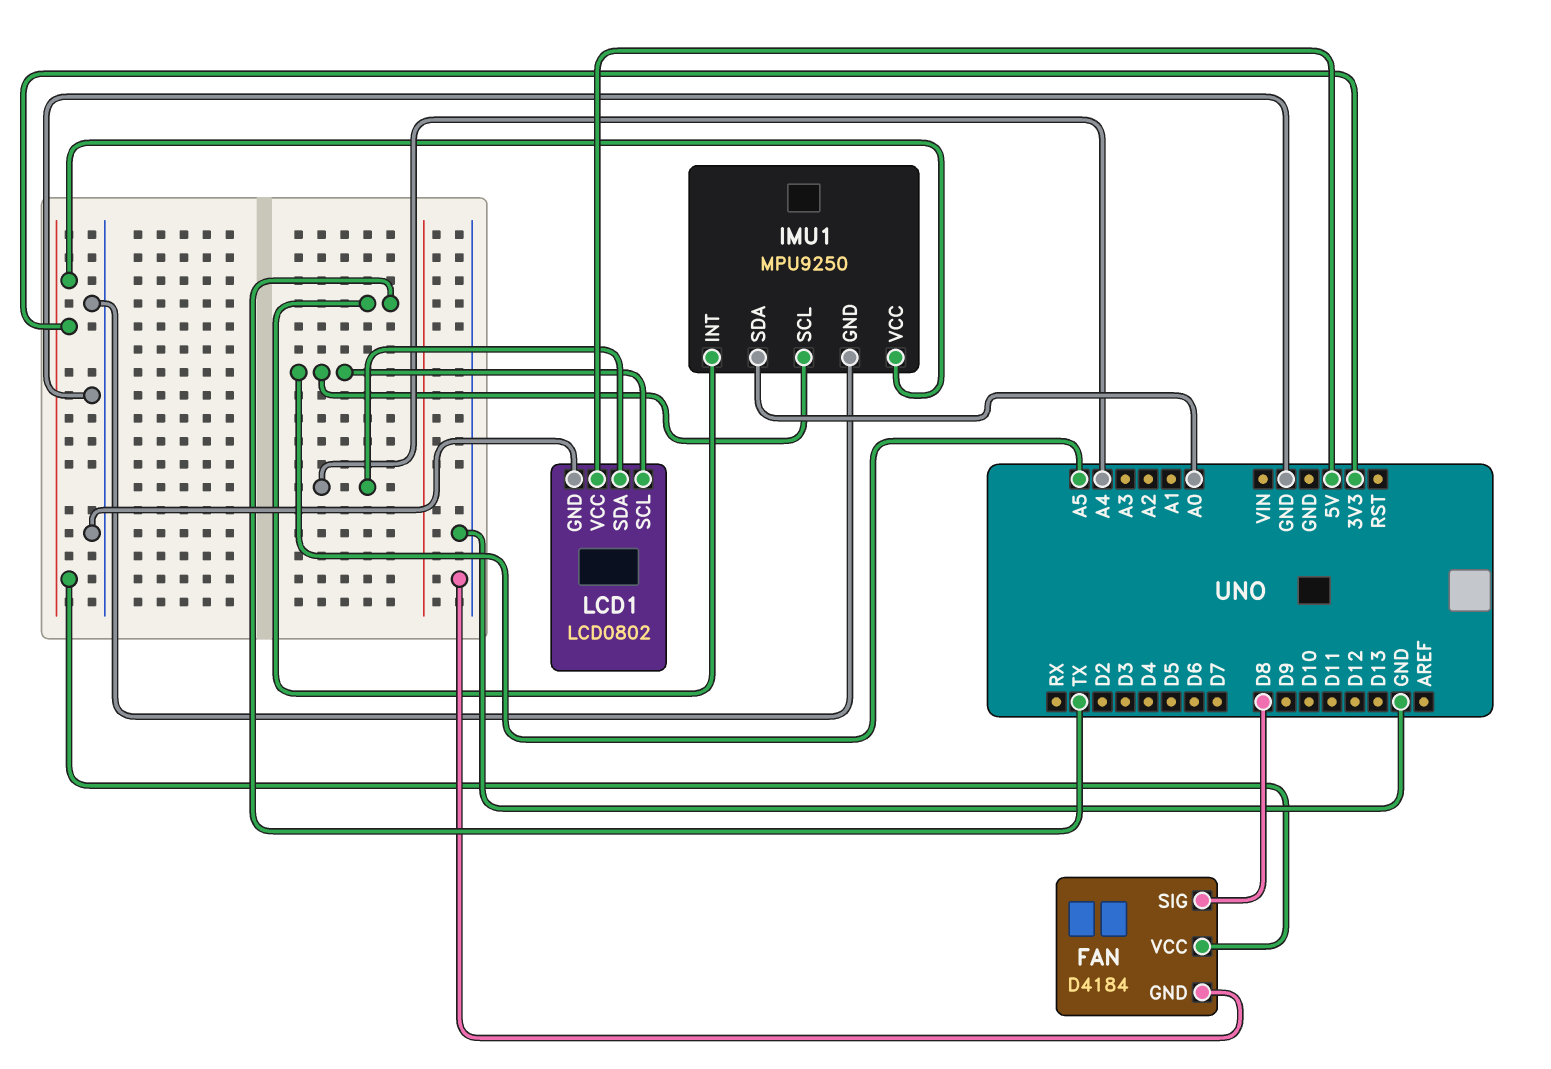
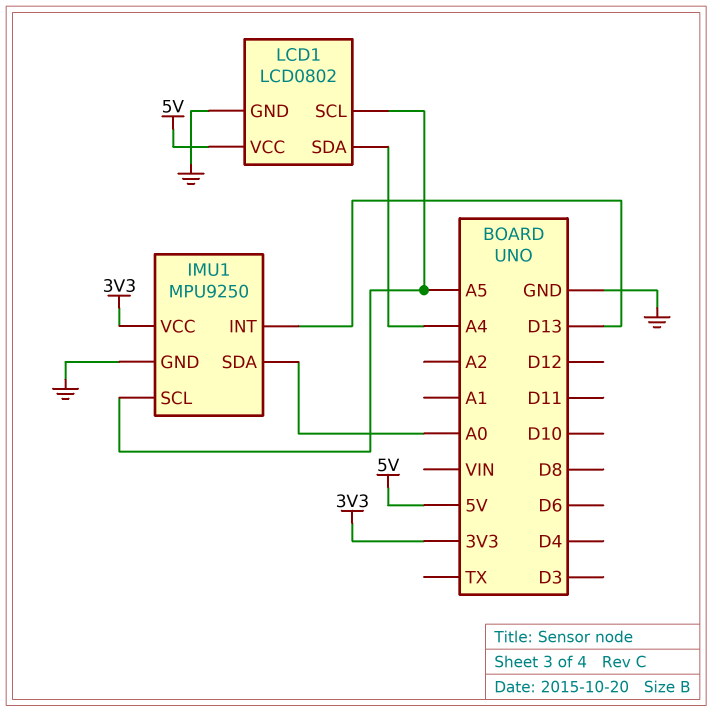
FAN: D4184 -> none
FAN pin GND: GND -> none
FAN pin SIG: D8 -> none
FAN pin VCC: 3V3 -> none
IMU1 pin INT: TX -> D13

